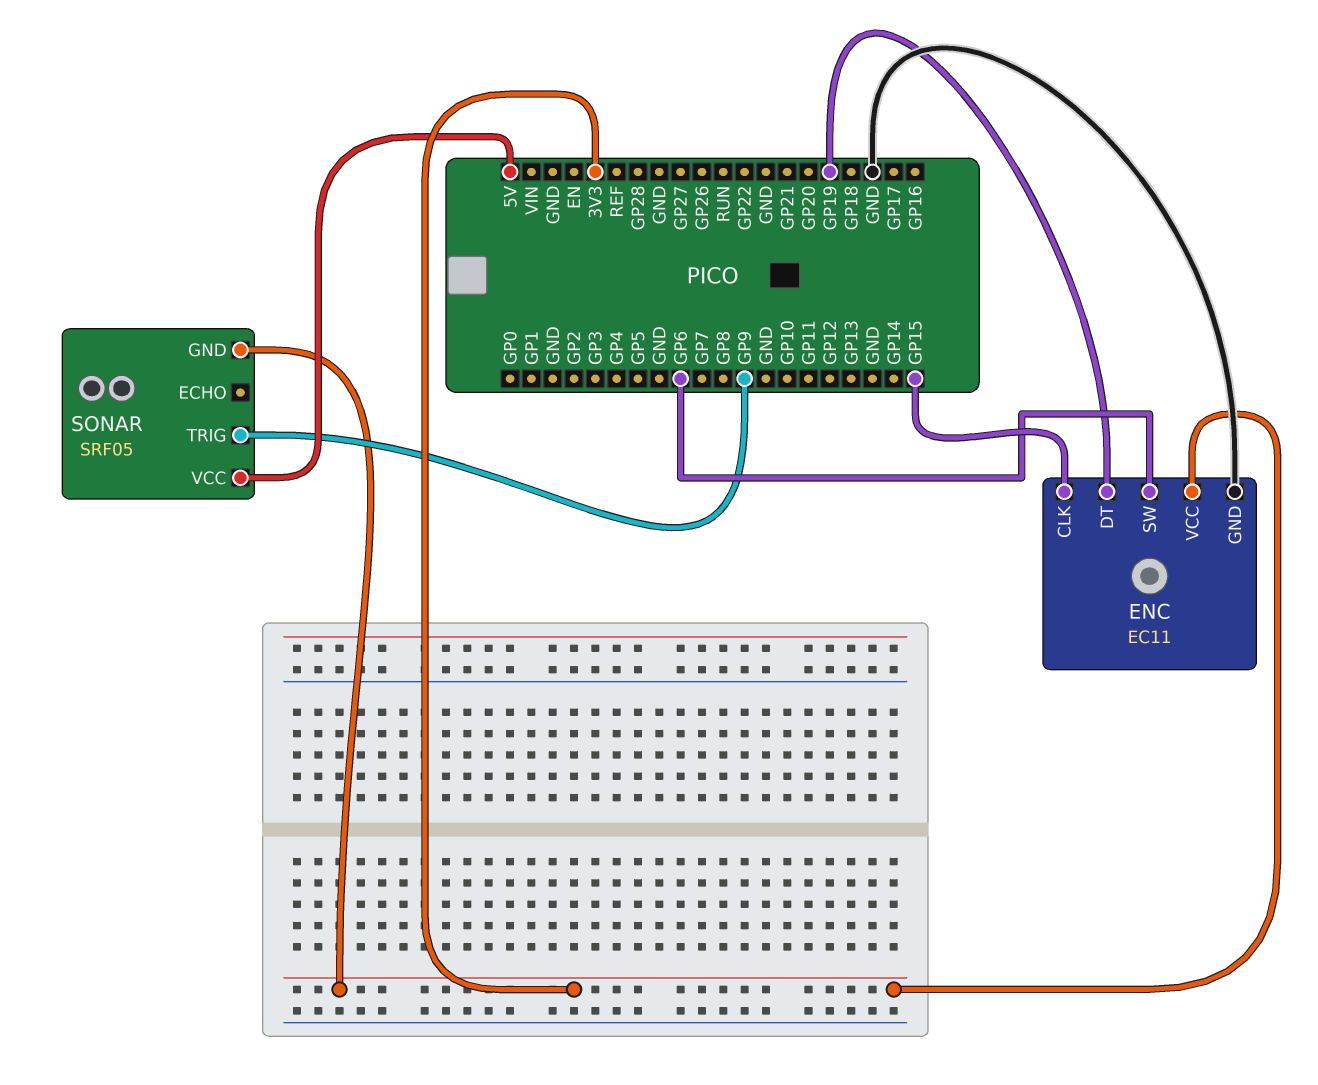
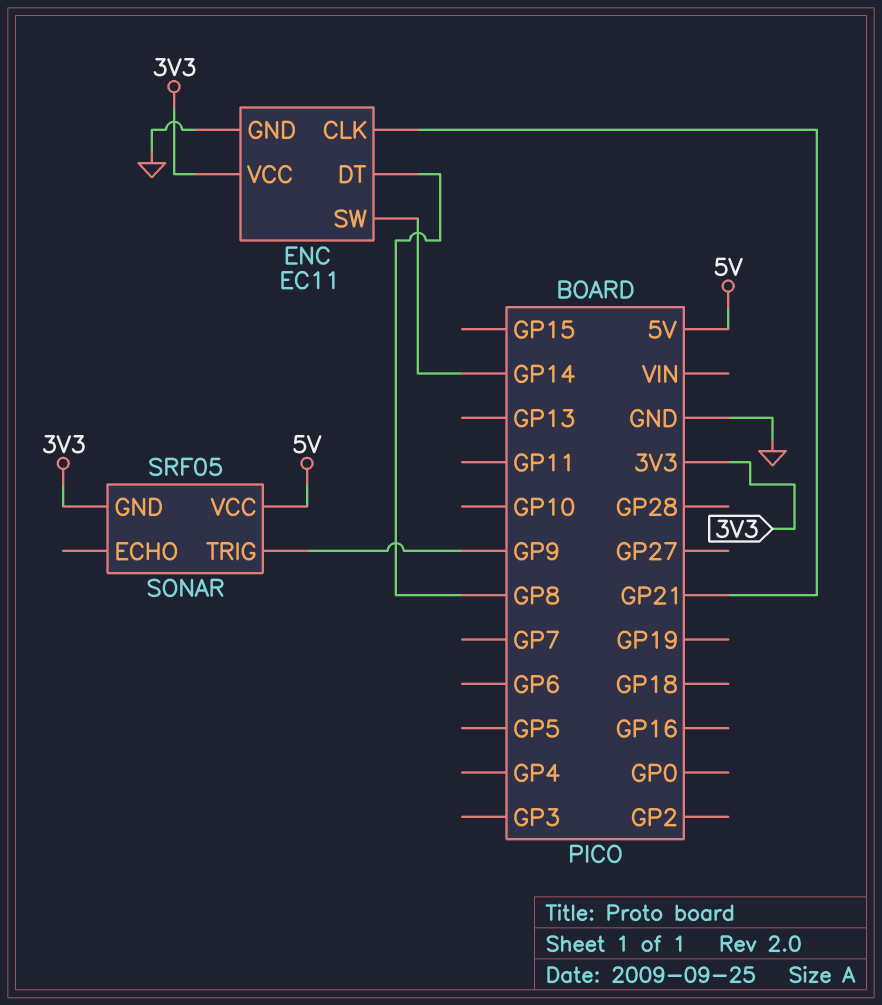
ENC pin CLK: GP15 -> GP21
ENC pin DT: GP19 -> GP8
ENC pin SW: GP6 -> GP14

